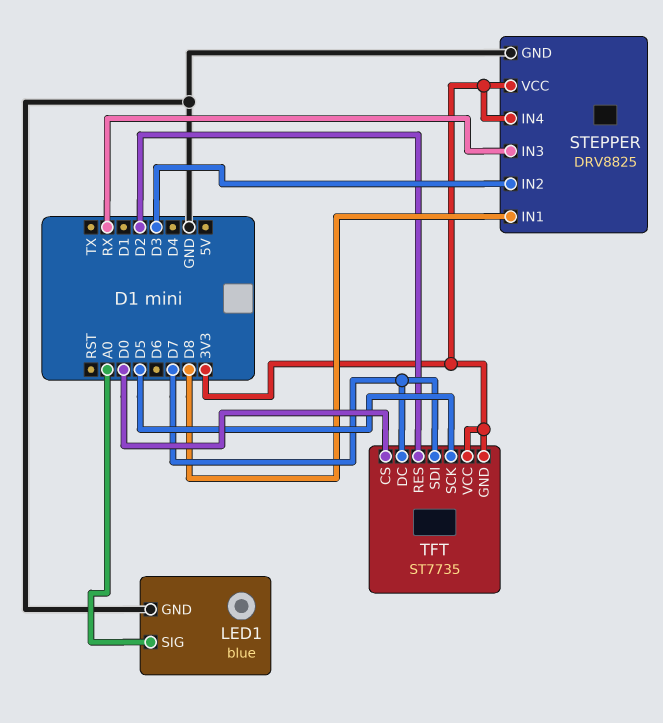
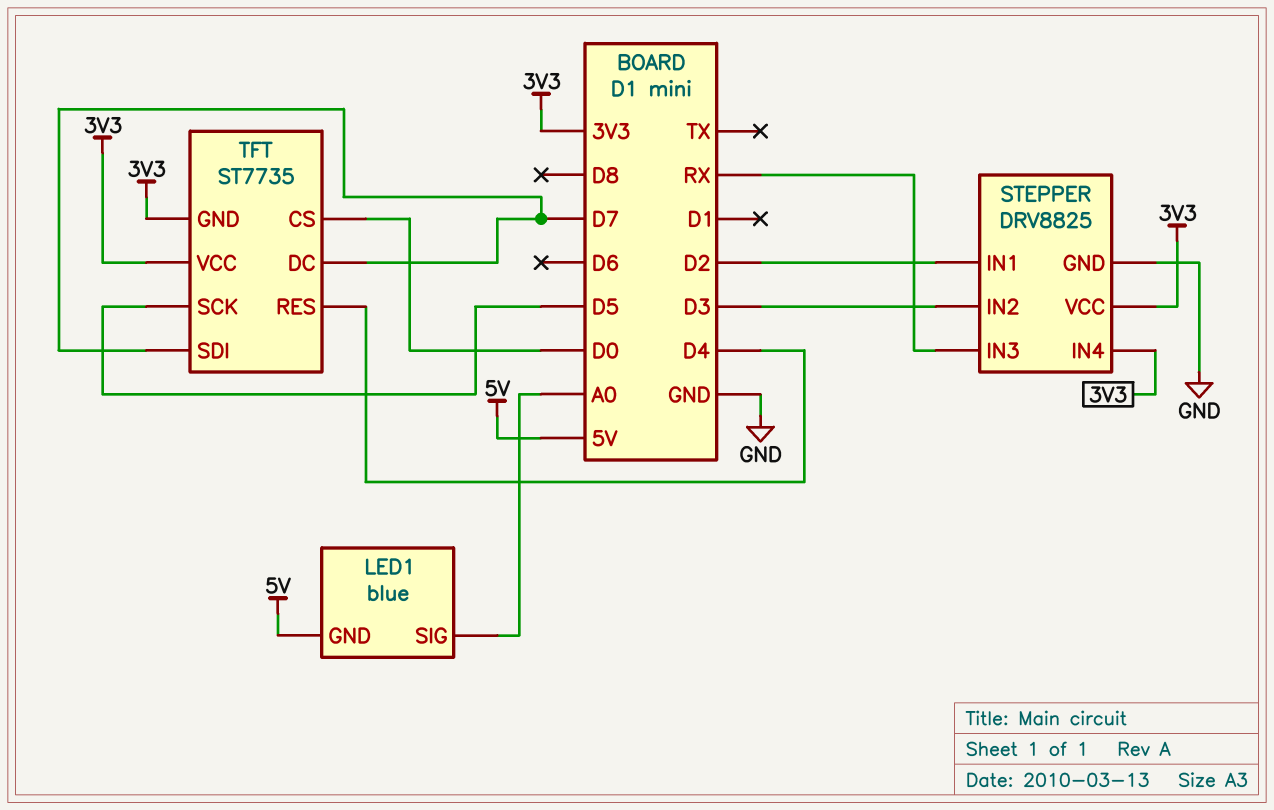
LED1 pin GND: GND -> 5V
STEPPER pin IN1: D8 -> D2
TFT pin RES: D2 -> D4

